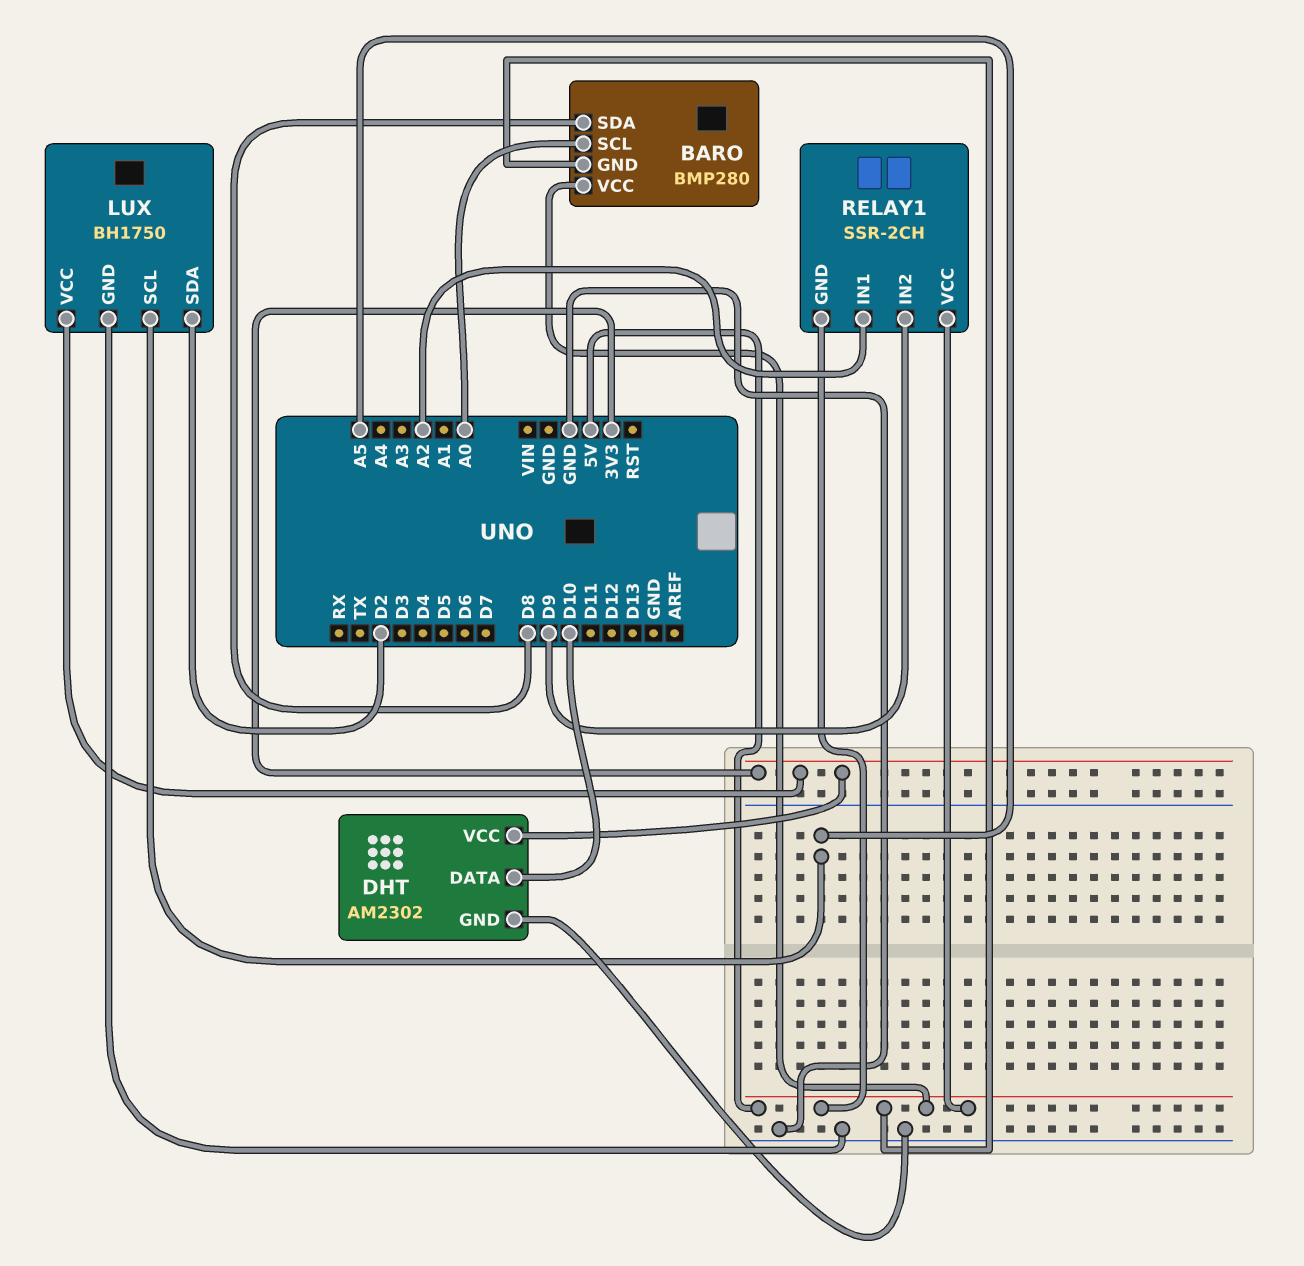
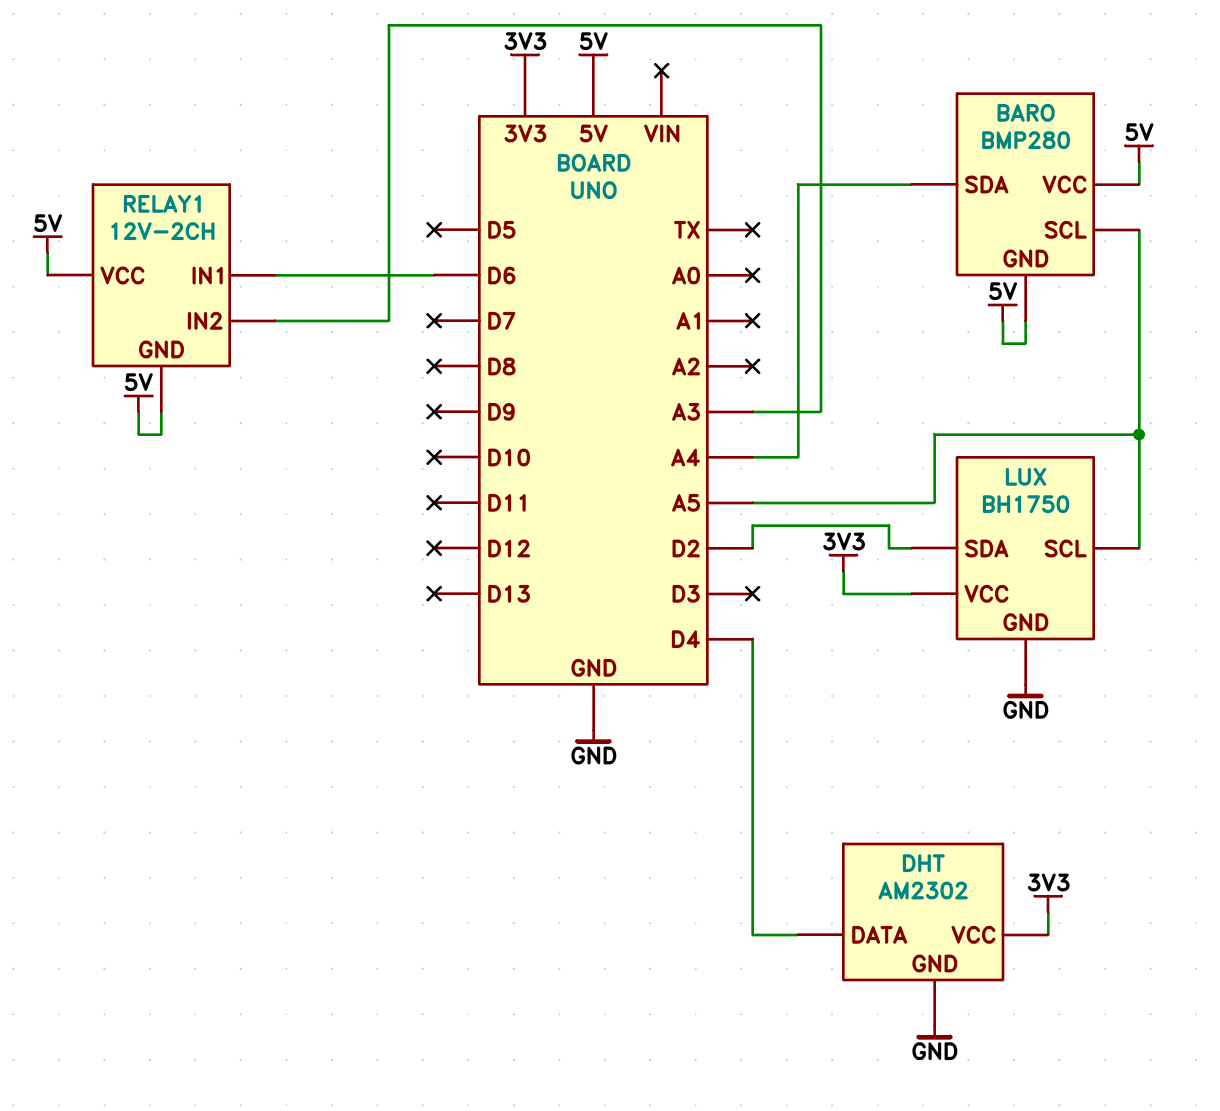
BARO pin SCL: A0 -> A5
BARO pin SDA: D8 -> A4
DHT pin DATA: D10 -> D4
RELAY1: SSR-2CH -> 12V-2CH
RELAY1 pin IN1: A2 -> D6
RELAY1 pin IN2: D9 -> A3

